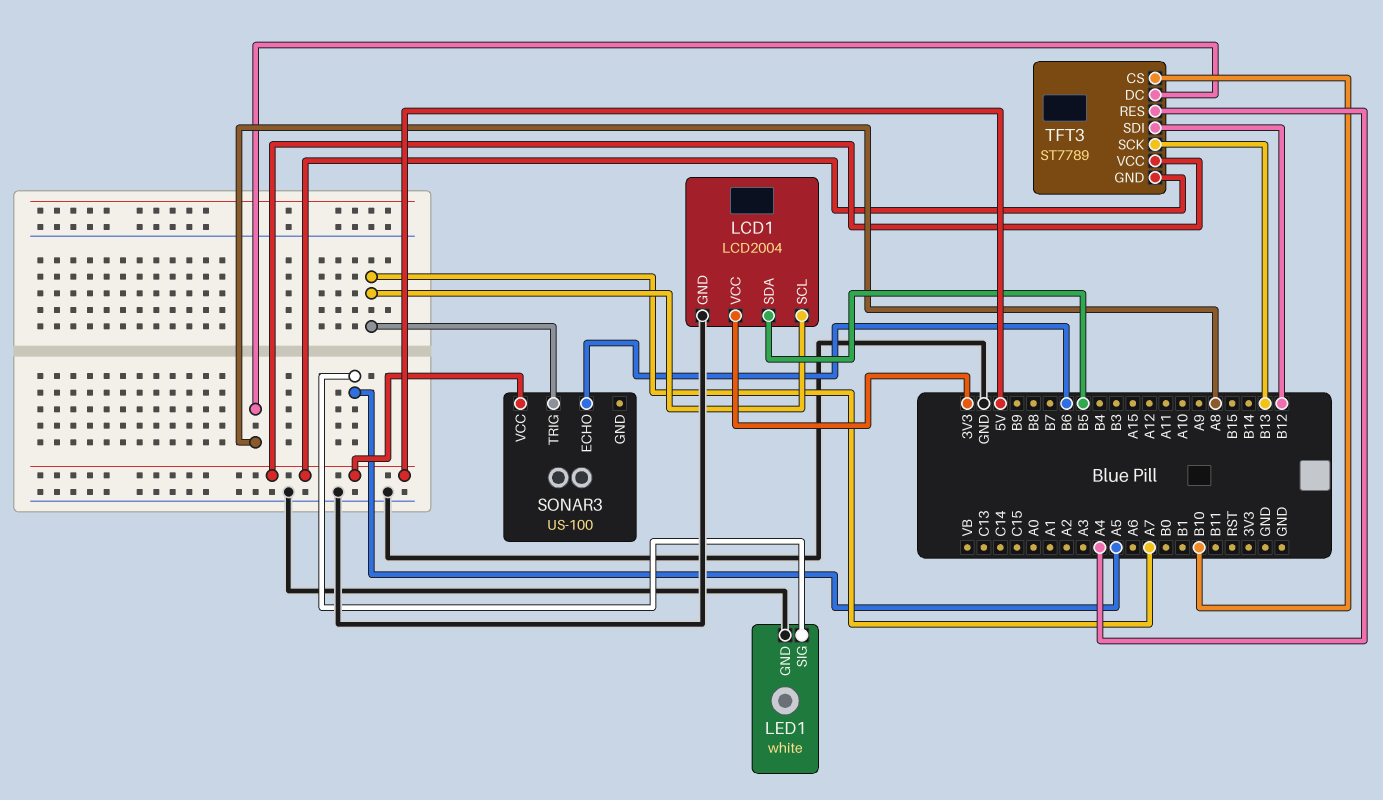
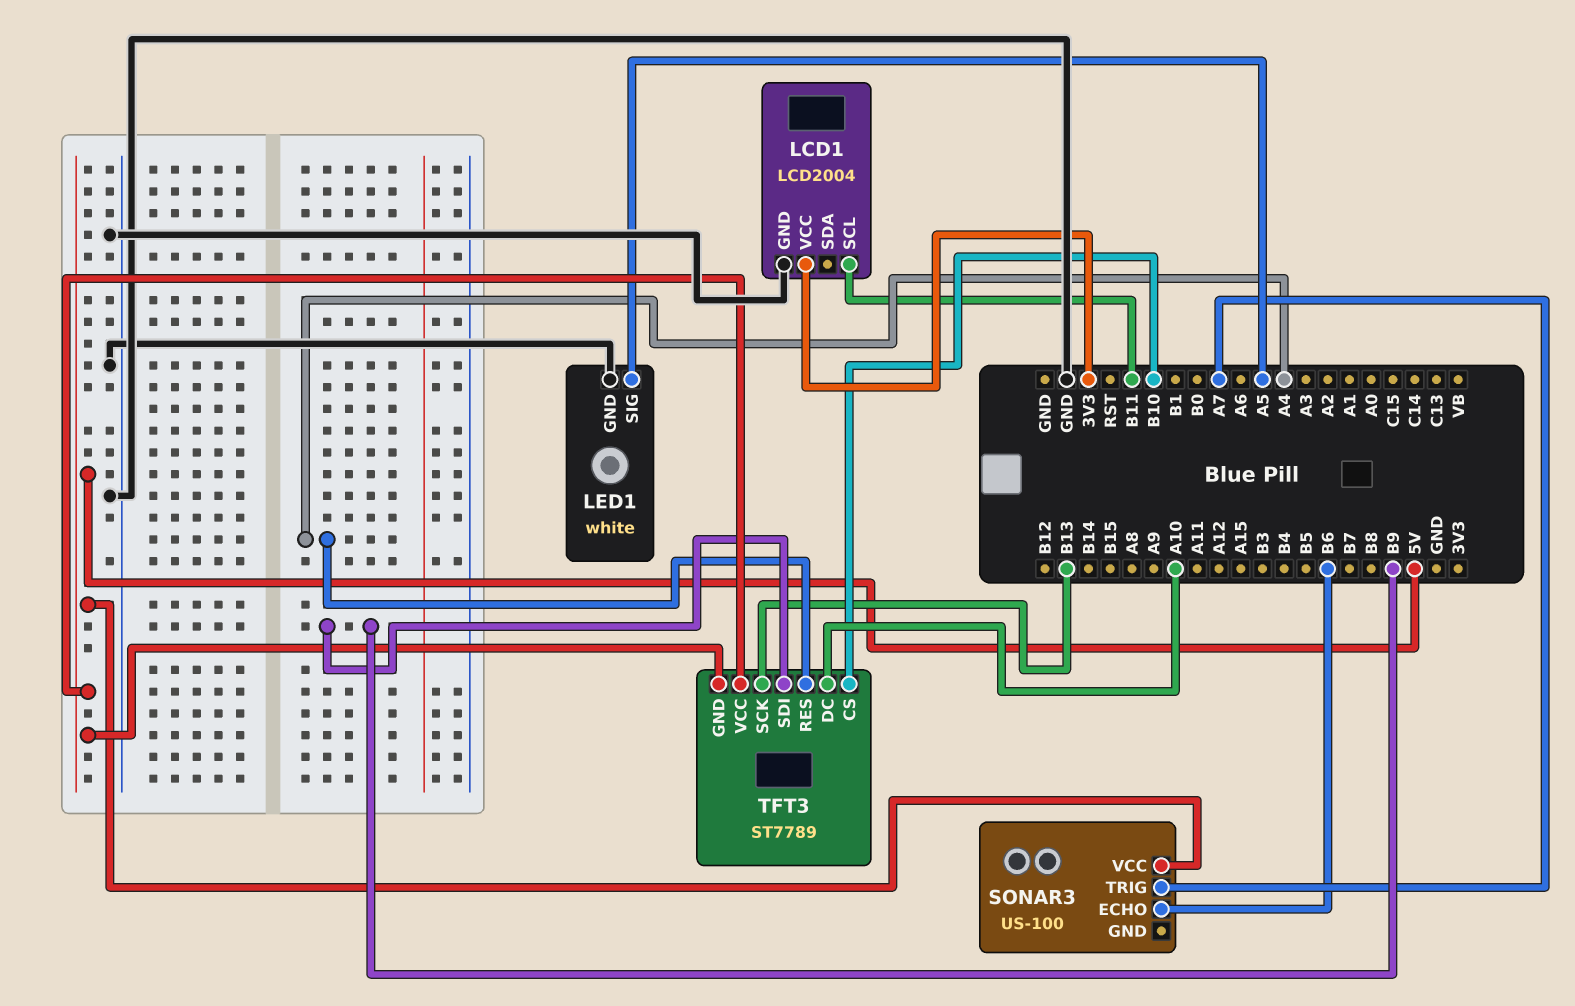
LCD1 pin SCL: A7 -> B11
LCD1 pin SDA: B5 -> none
TFT3 pin DC: A8 -> A10
TFT3 pin SDI: B12 -> B9

